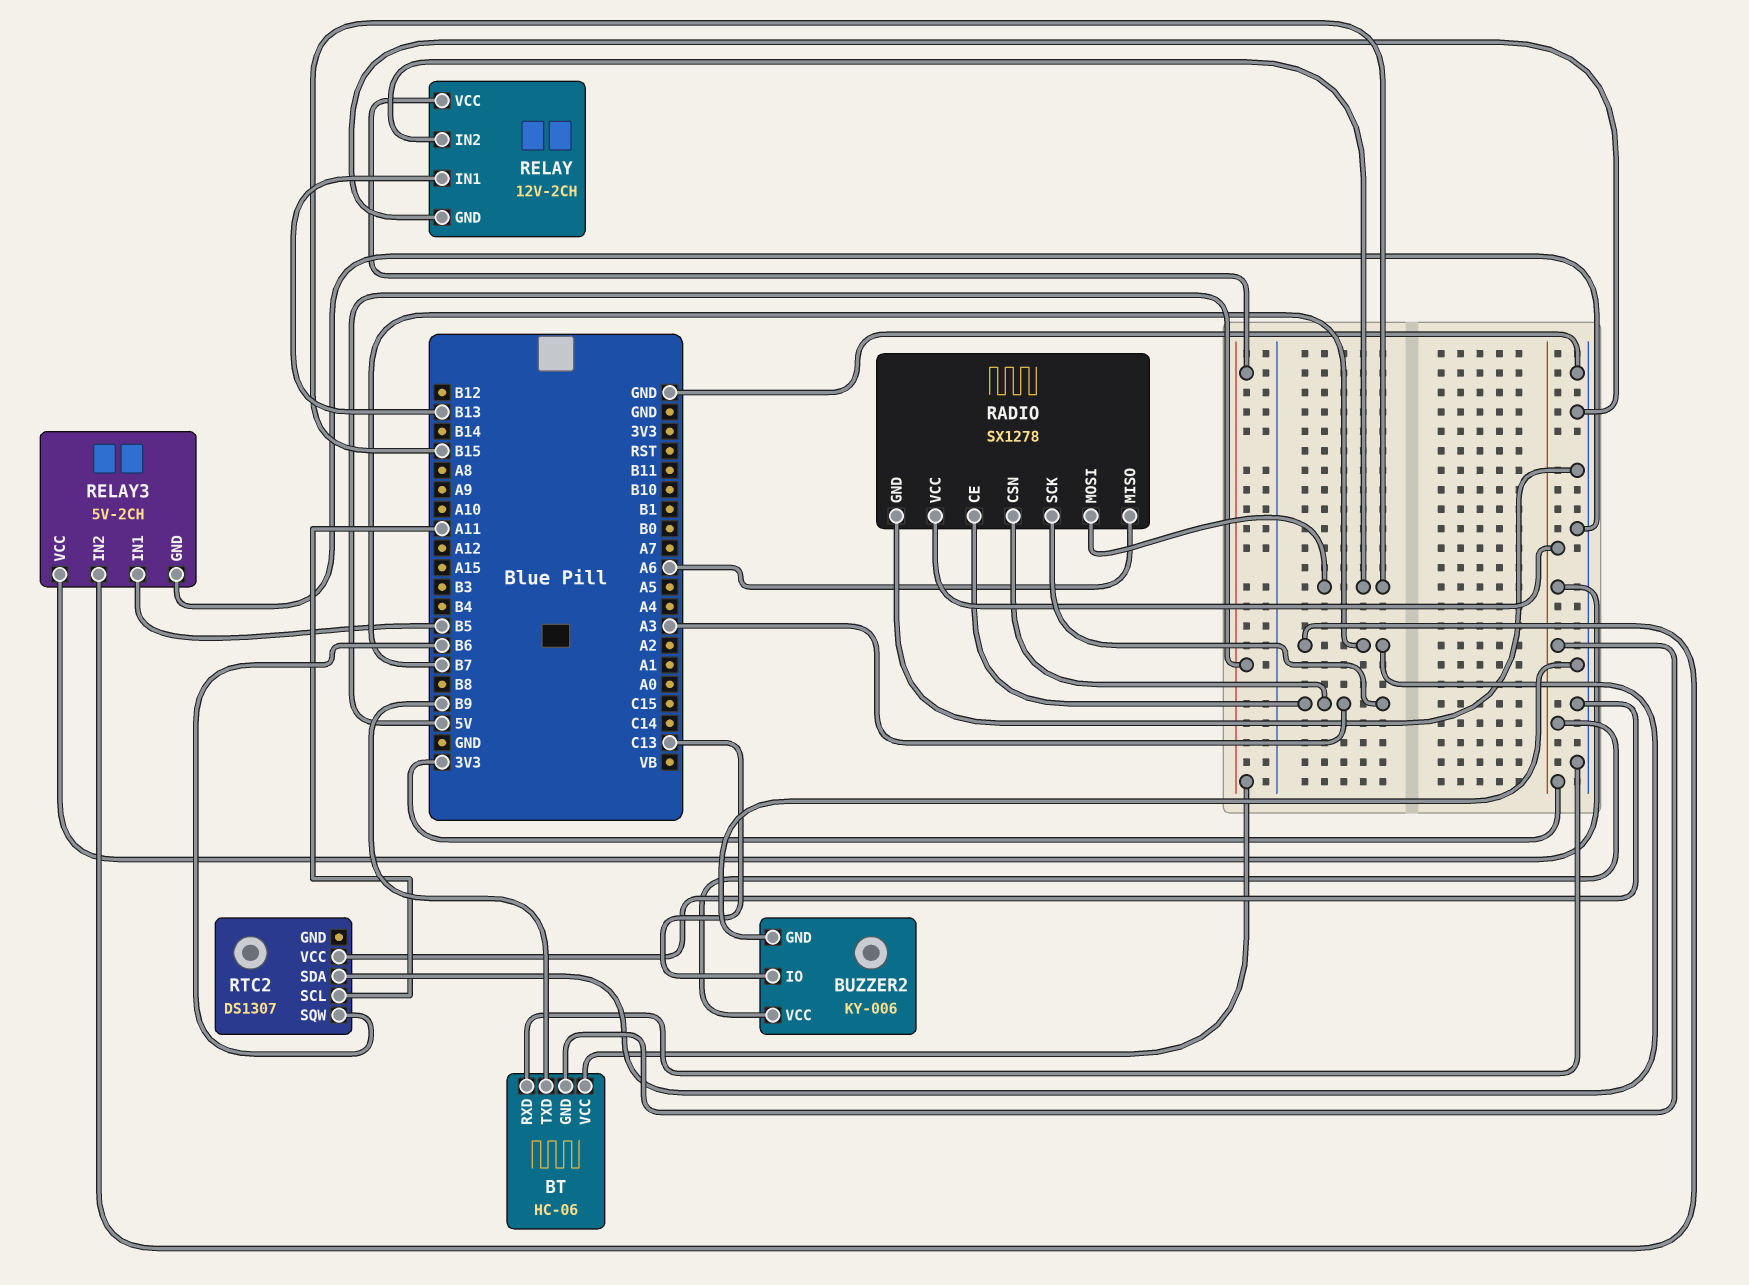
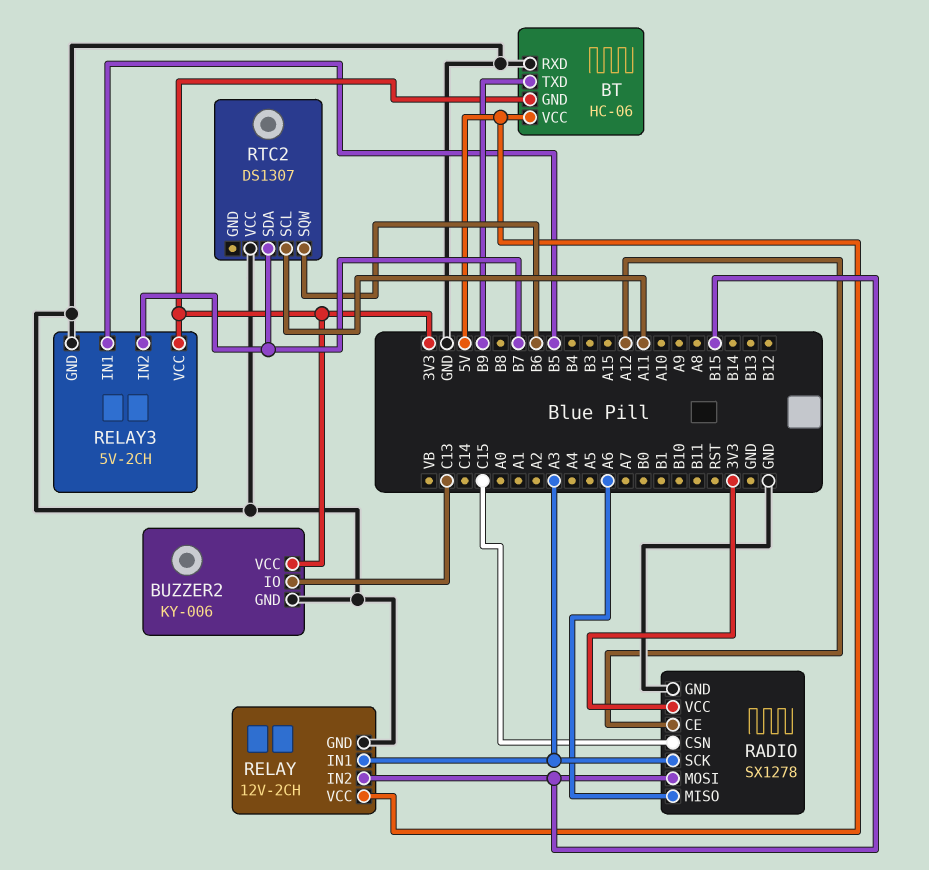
RADIO pin CE: A3 -> A12
RADIO pin CSN: A3 -> C15
RELAY pin IN1: B13 -> A3

